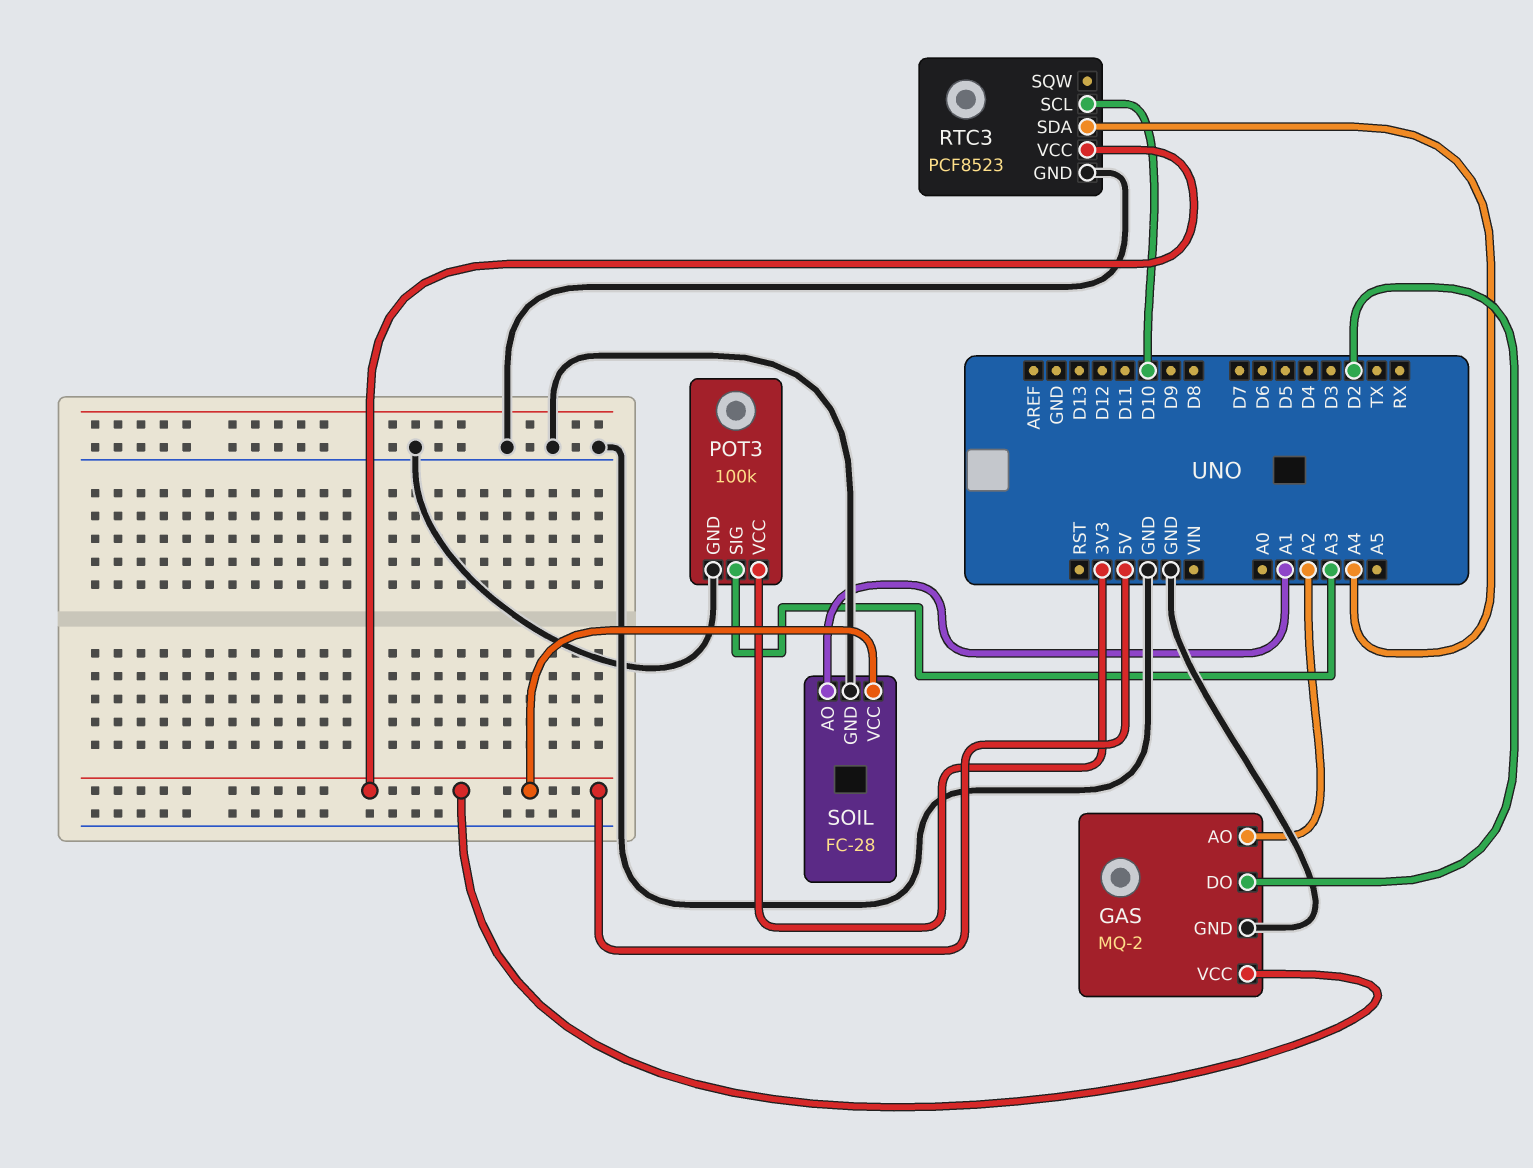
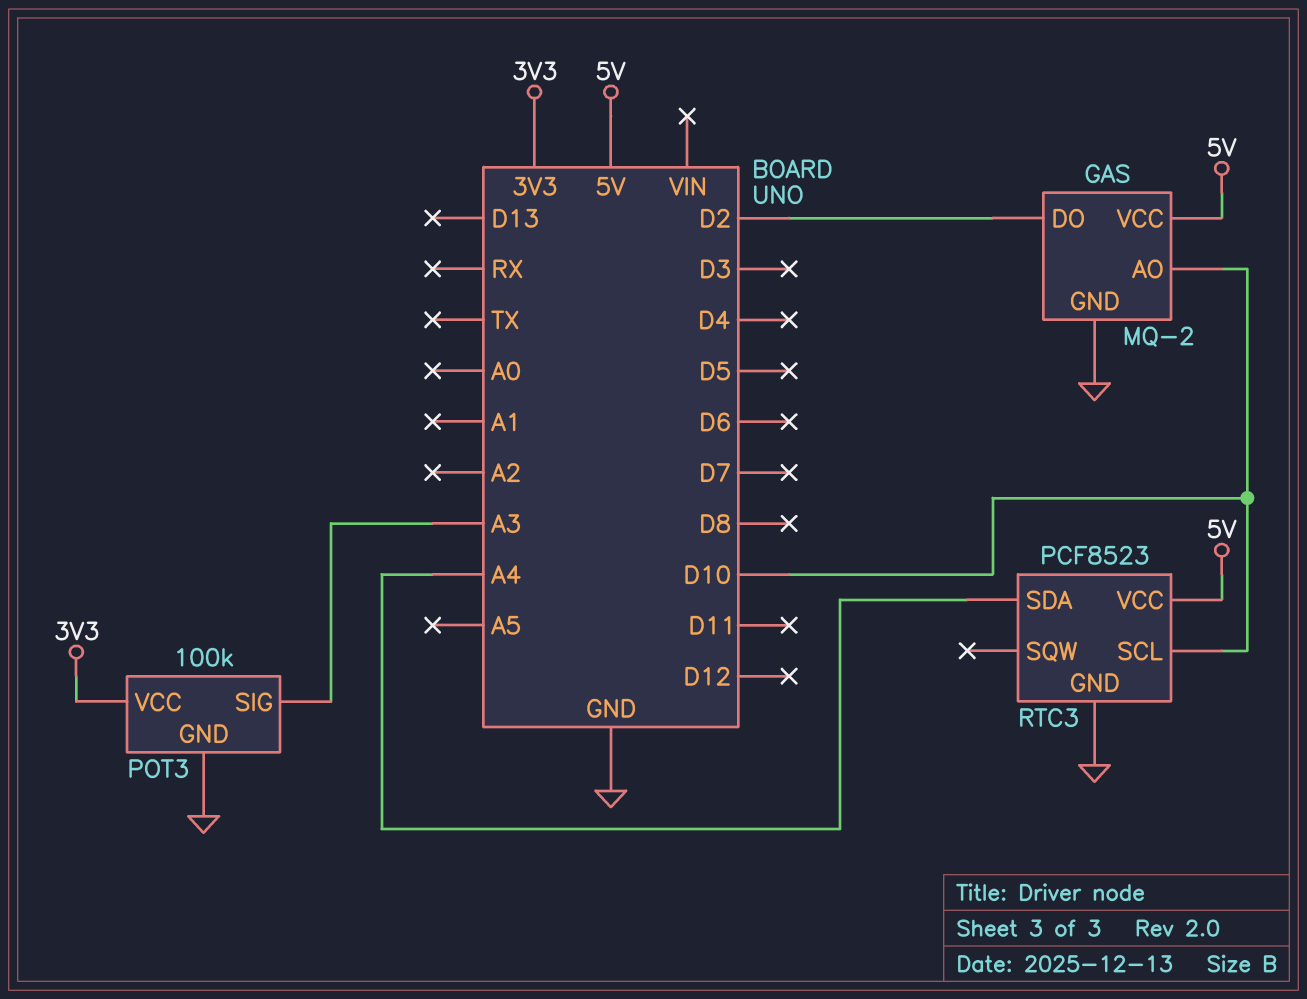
GAS pin AO: A2 -> D10
SOIL: FC-28 -> none
SOIL pin AO: A1 -> none
SOIL pin GND: GND -> none
SOIL pin VCC: 5V -> none

